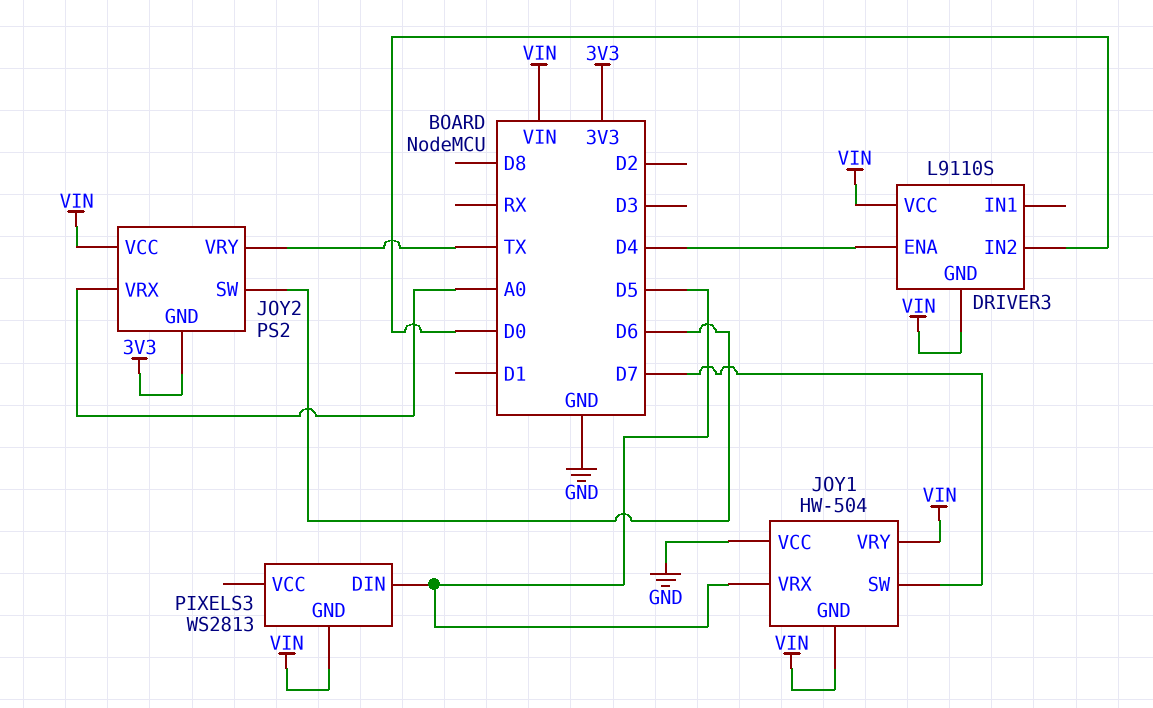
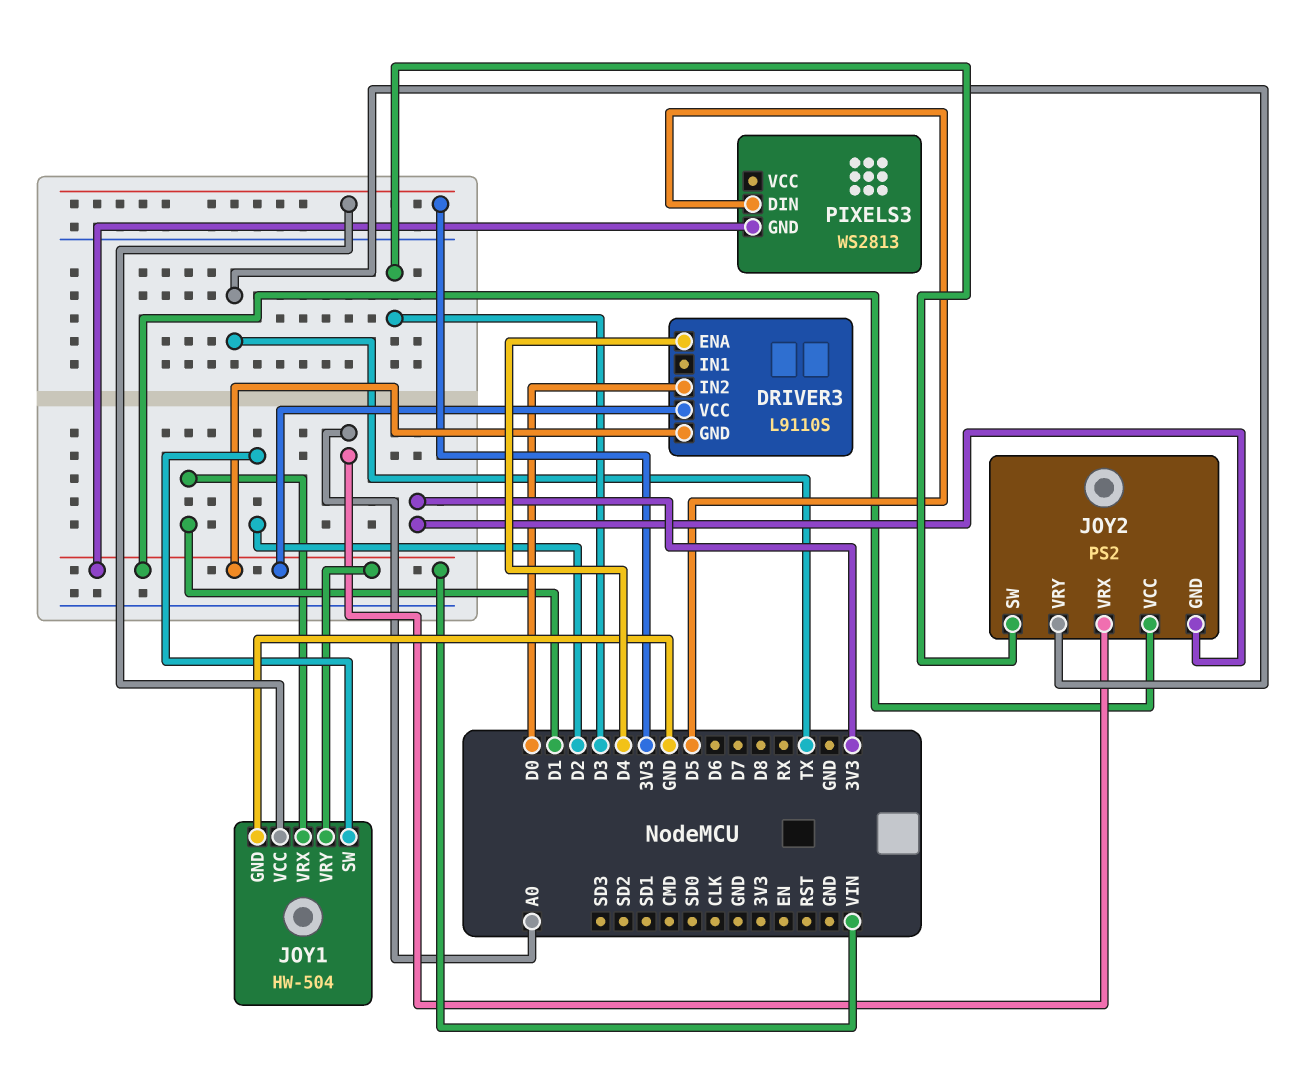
JOY1 pin GND: VIN -> GND
JOY1 pin SW: D7 -> D2
JOY1 pin VCC: GND -> 3V3
JOY1 pin VRX: D5 -> D1
JOY2 pin SW: D6 -> D3

